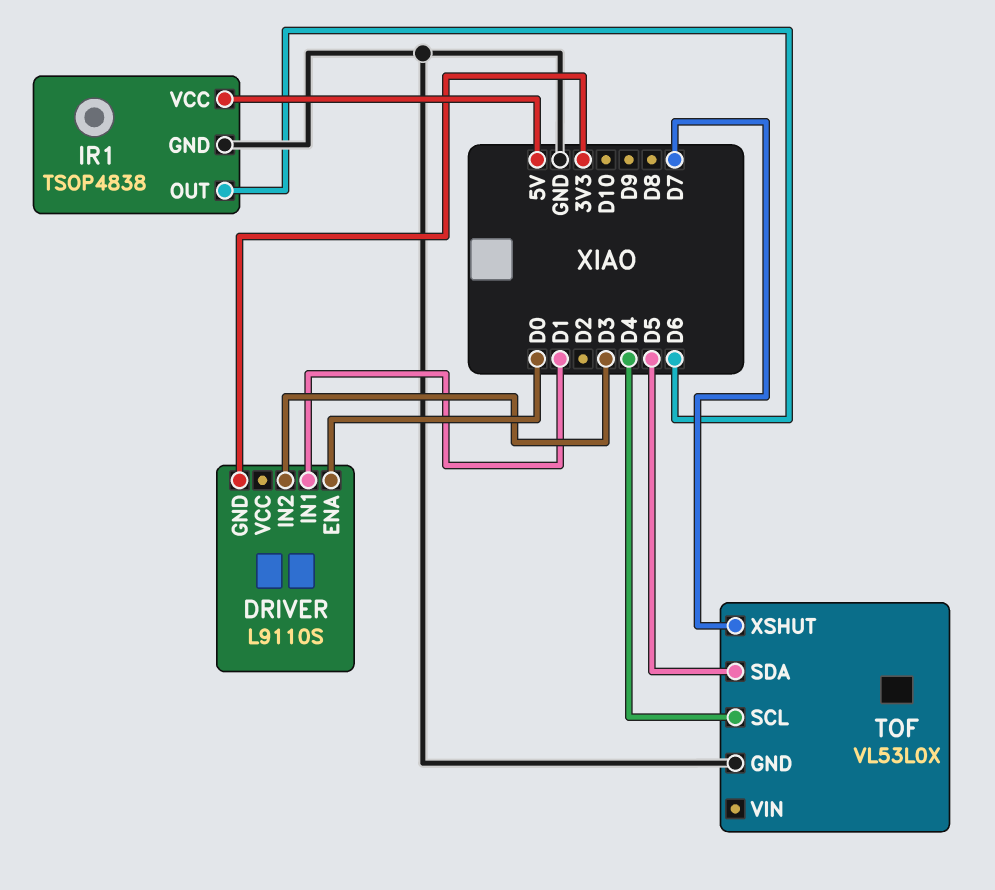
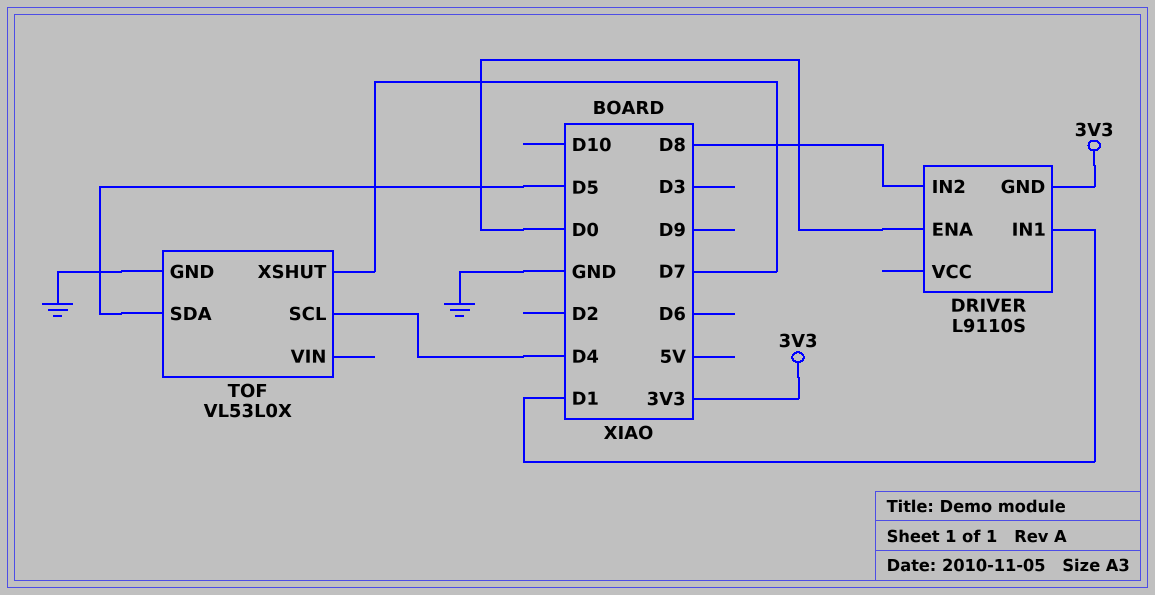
DRIVER pin IN2: D3 -> D8
IR1: TSOP4838 -> none
IR1 pin GND: GND -> none
IR1 pin OUT: D6 -> none
IR1 pin VCC: 5V -> none

